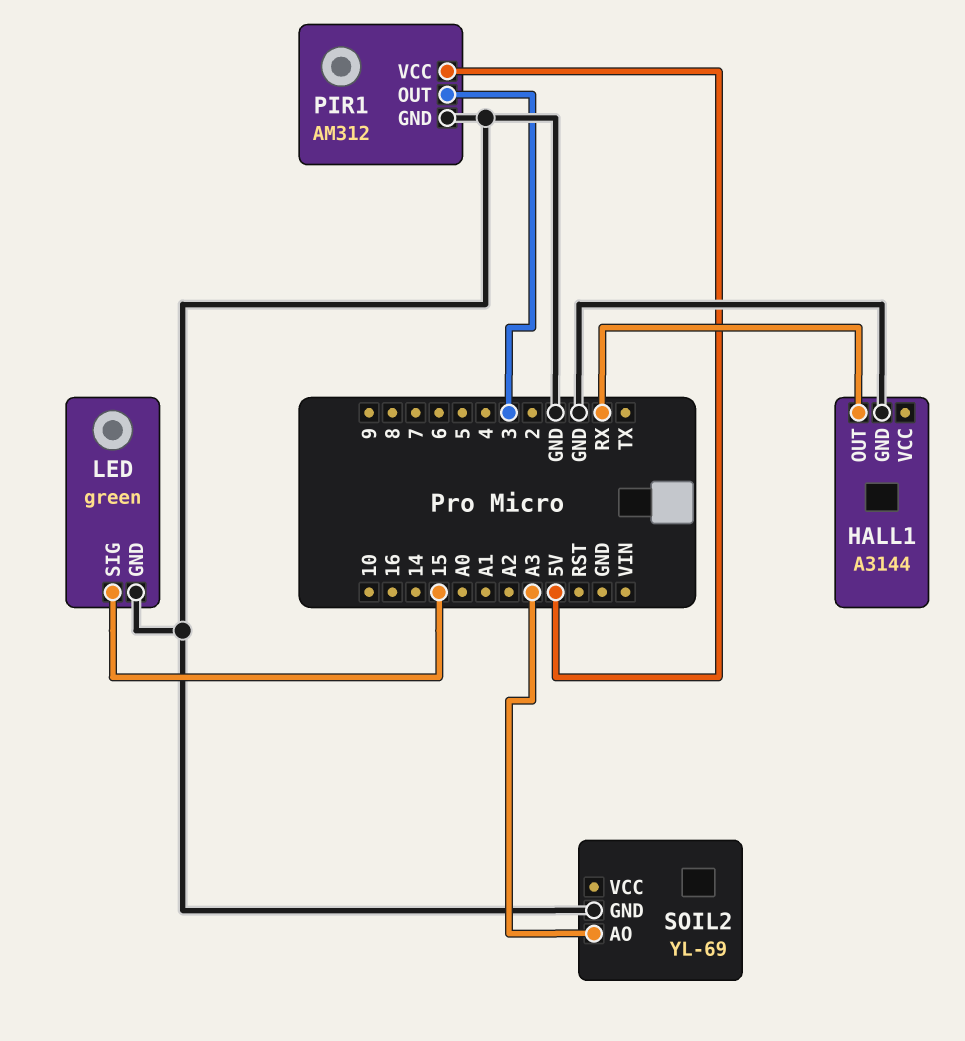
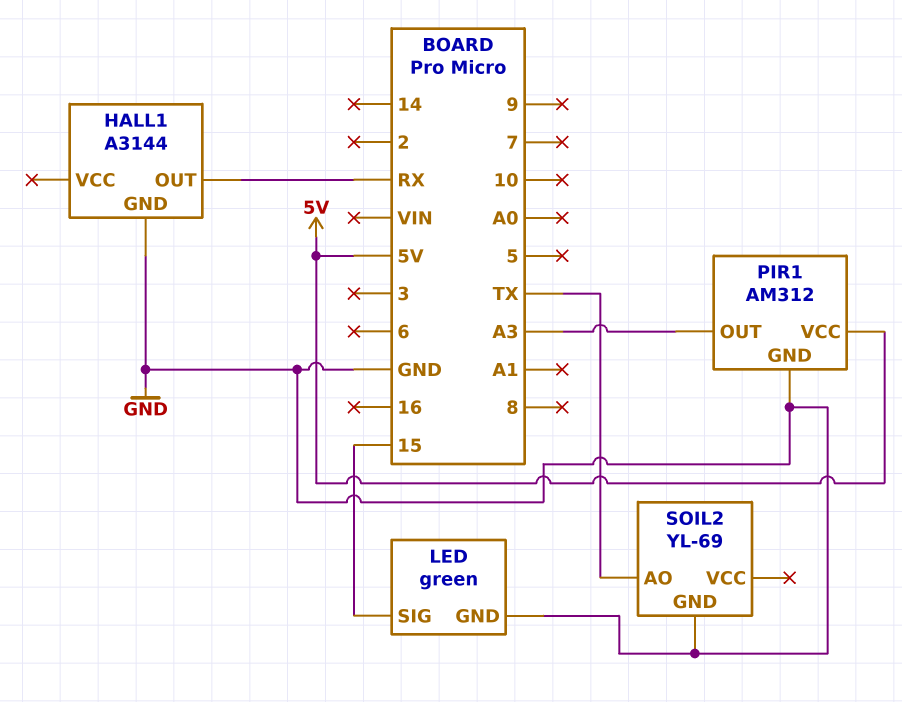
PIR1 pin OUT: 3 -> A3
SOIL2 pin AO: A3 -> TX

